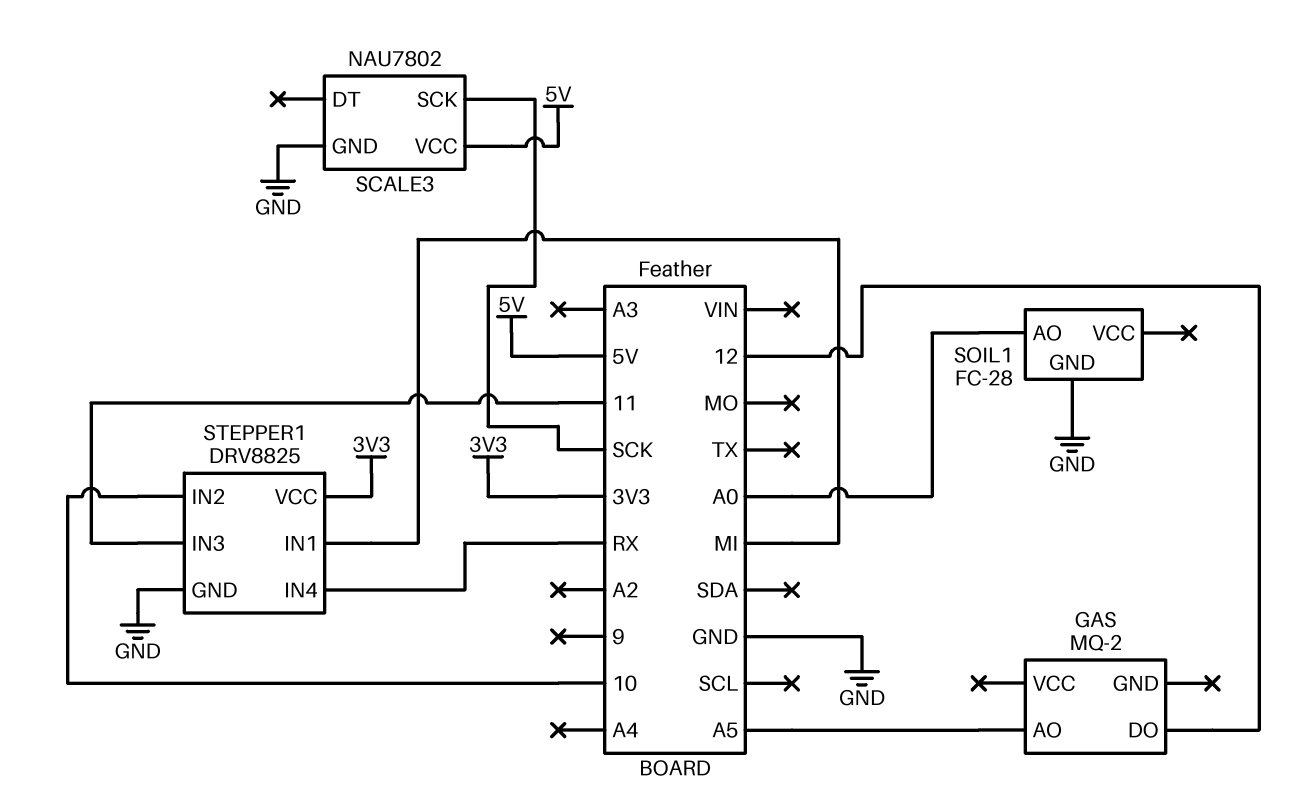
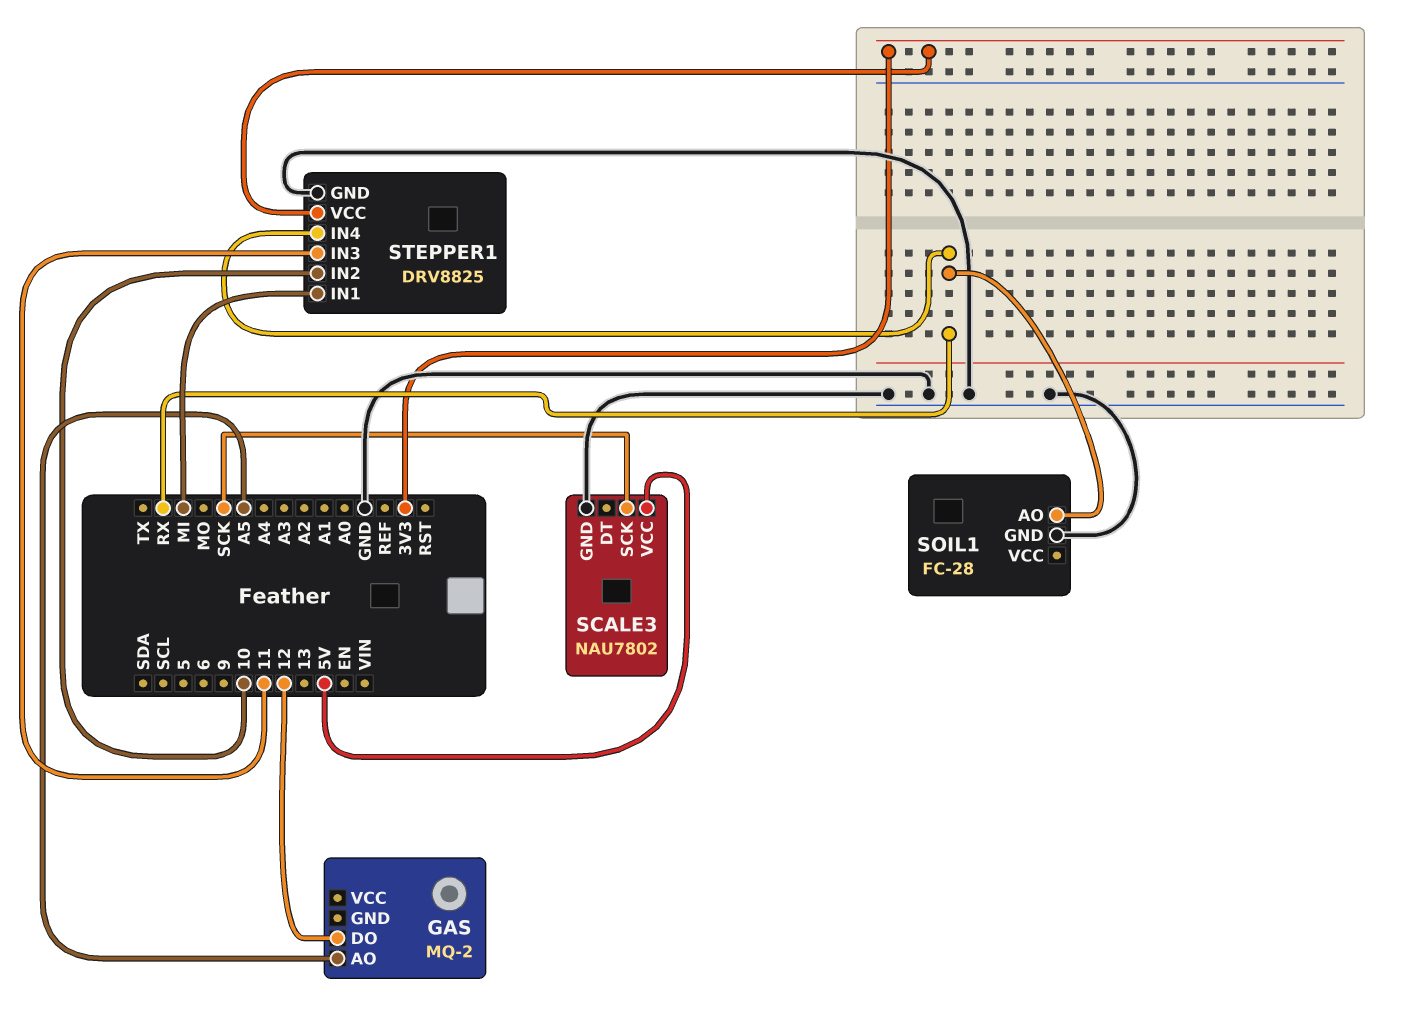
SOIL1 pin AO: A0 -> RX

